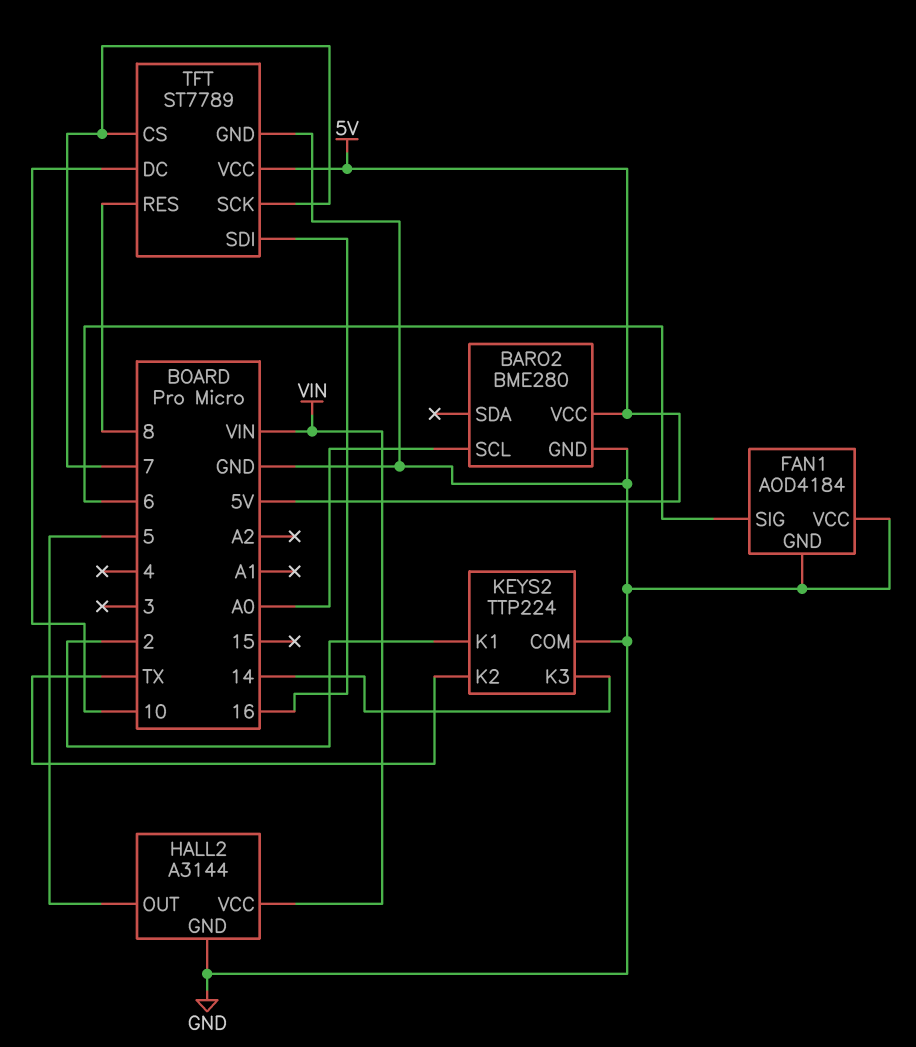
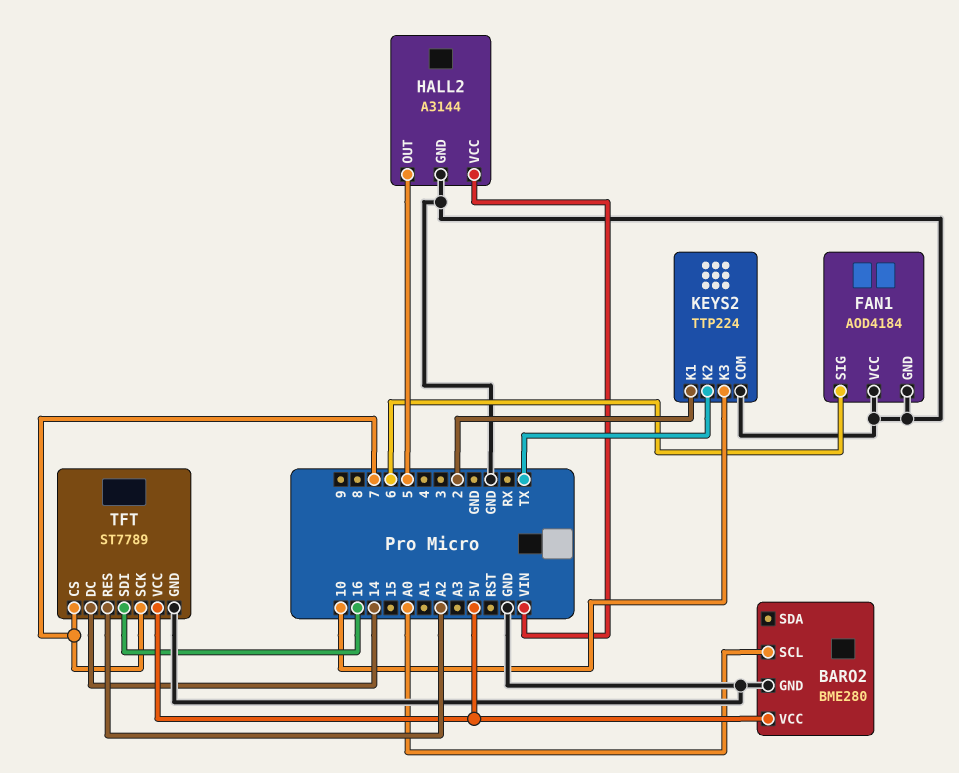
KEYS2 pin K3: 14 -> 10
TFT pin DC: 10 -> 14
TFT pin RES: 8 -> A2

